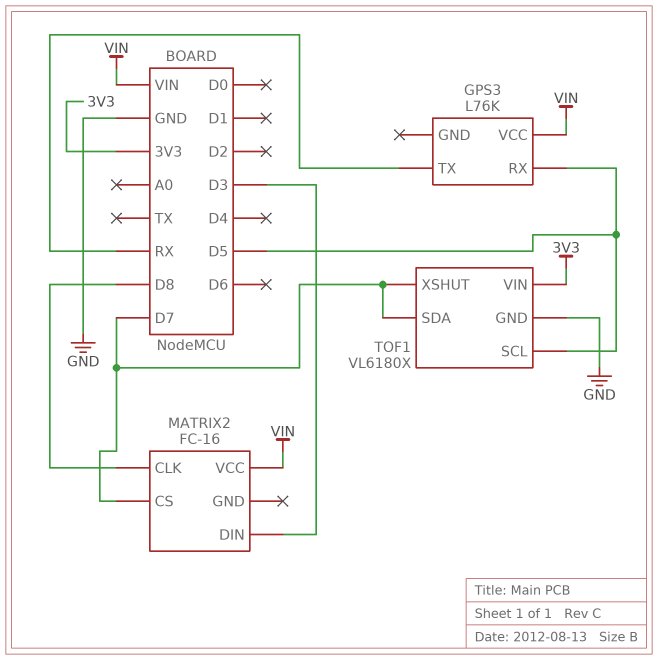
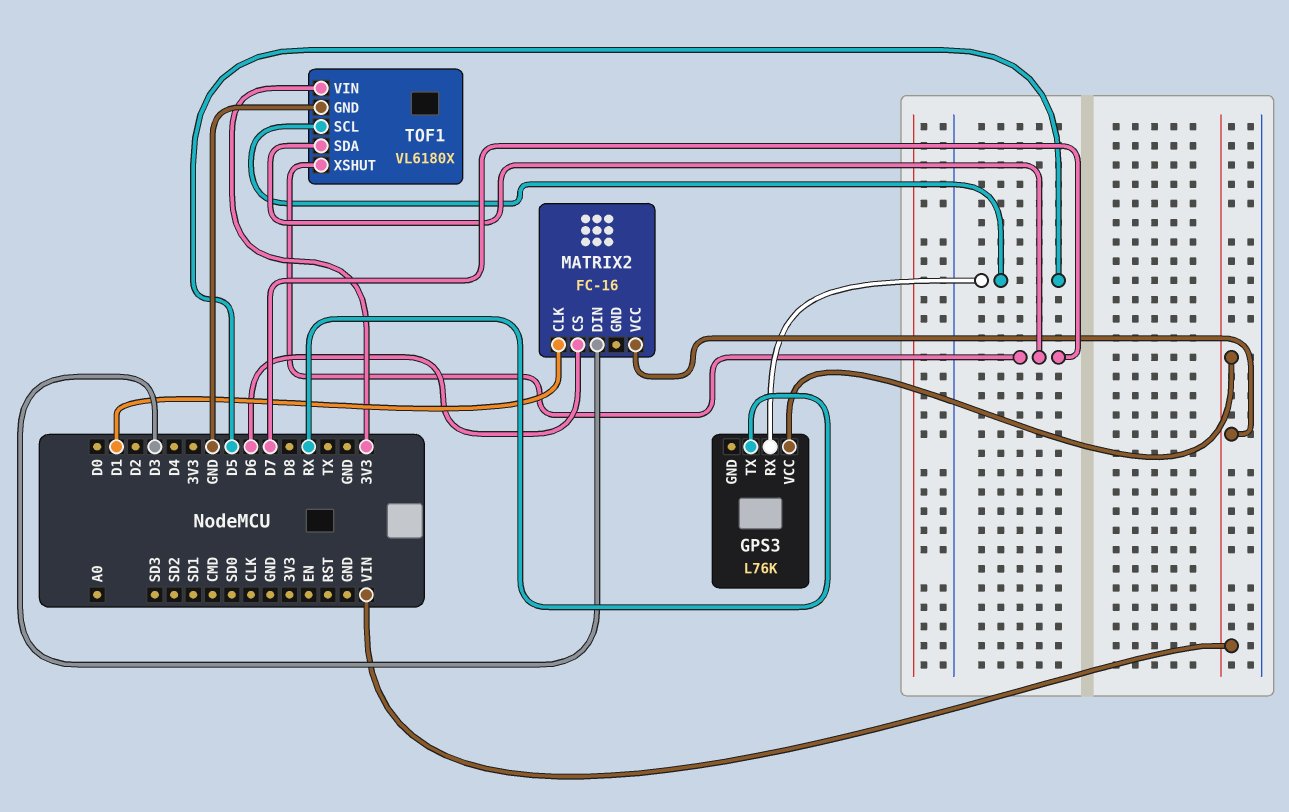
MATRIX2 pin CLK: D8 -> D1
MATRIX2 pin CS: D7 -> D6

